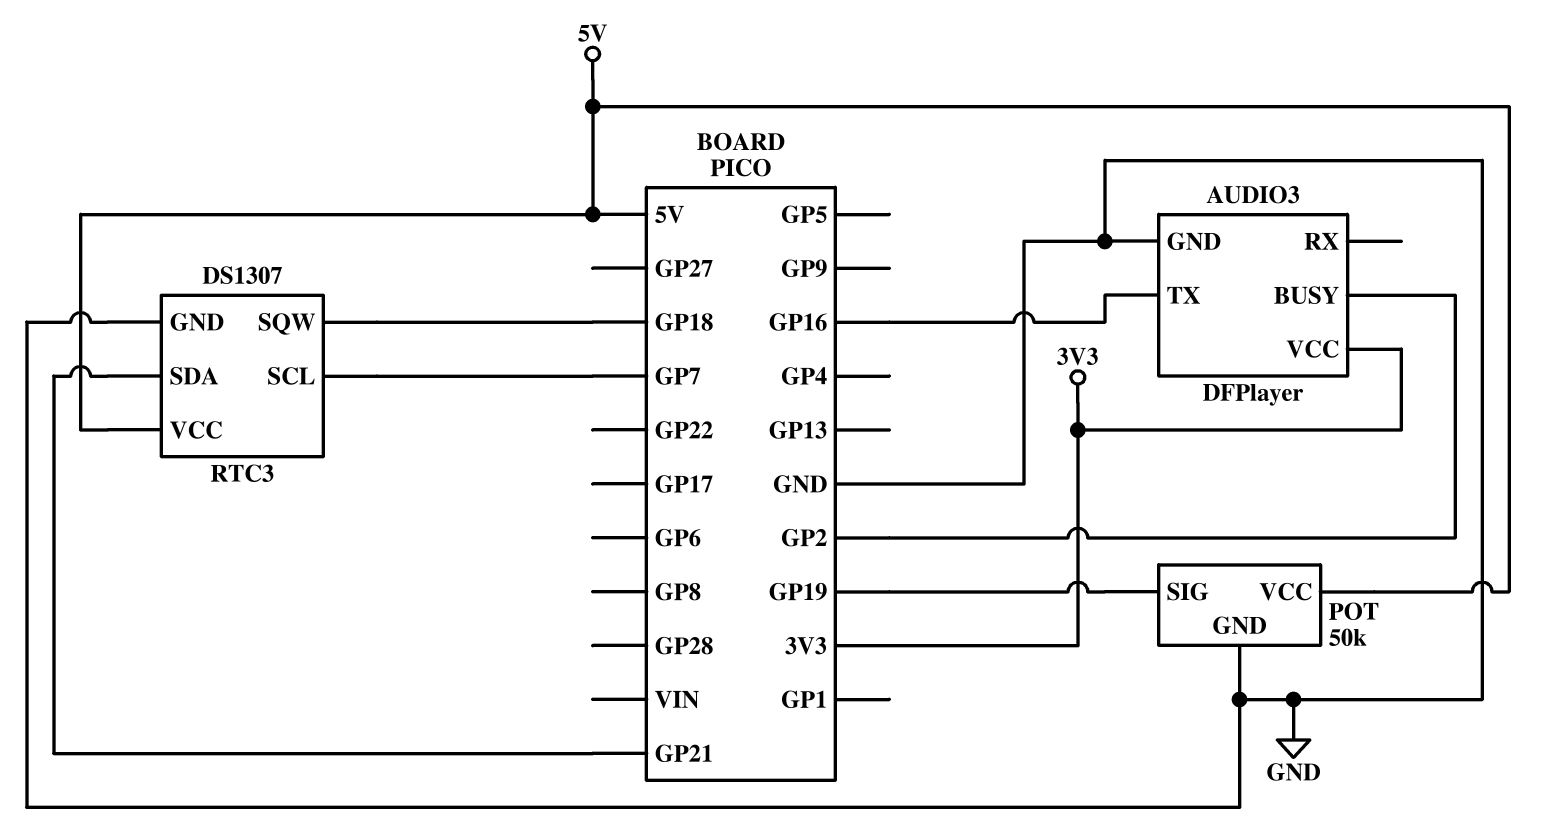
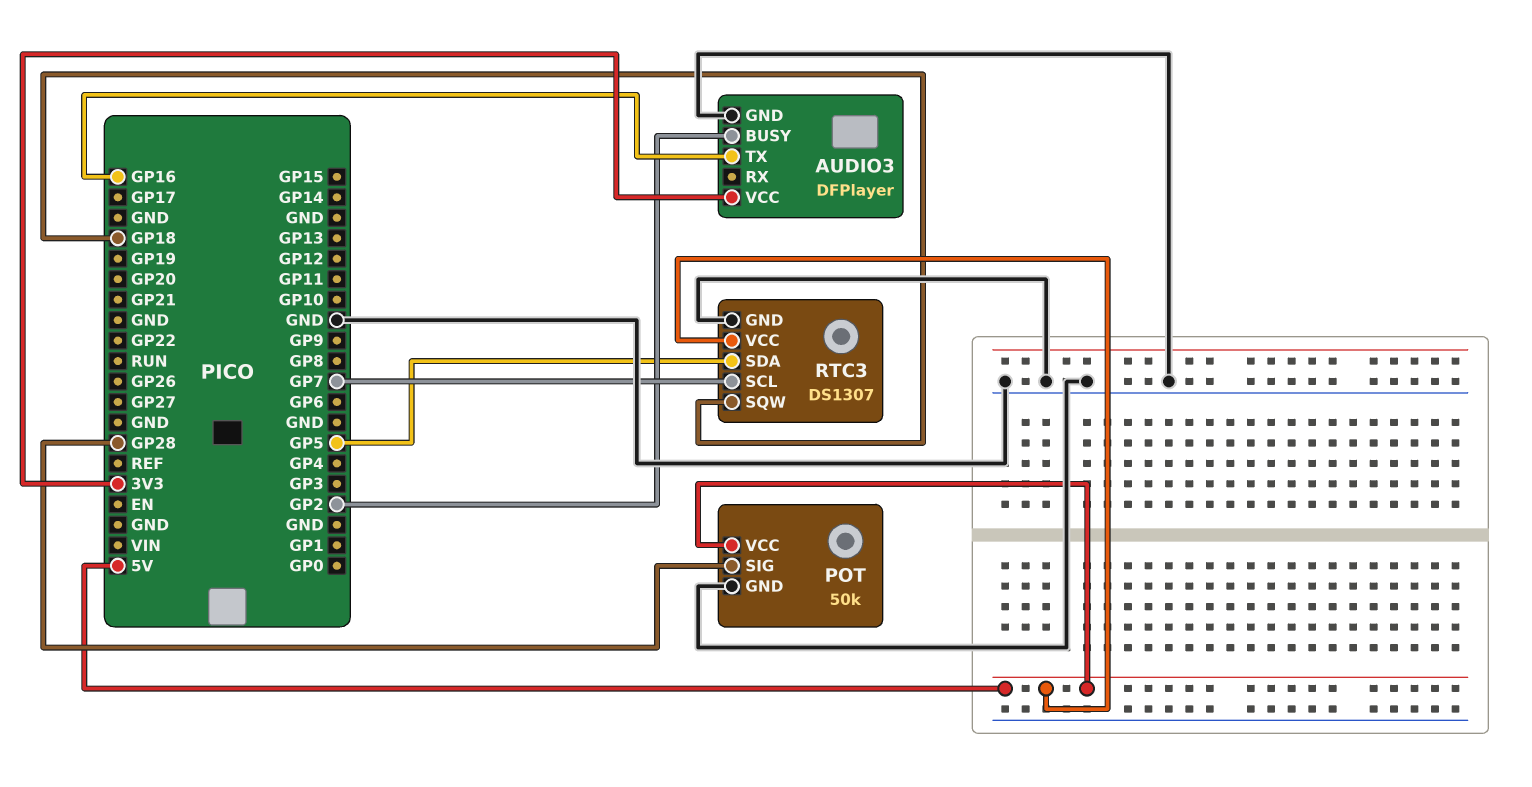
POT pin SIG: GP19 -> GP28
RTC3 pin SDA: GP21 -> GP5

